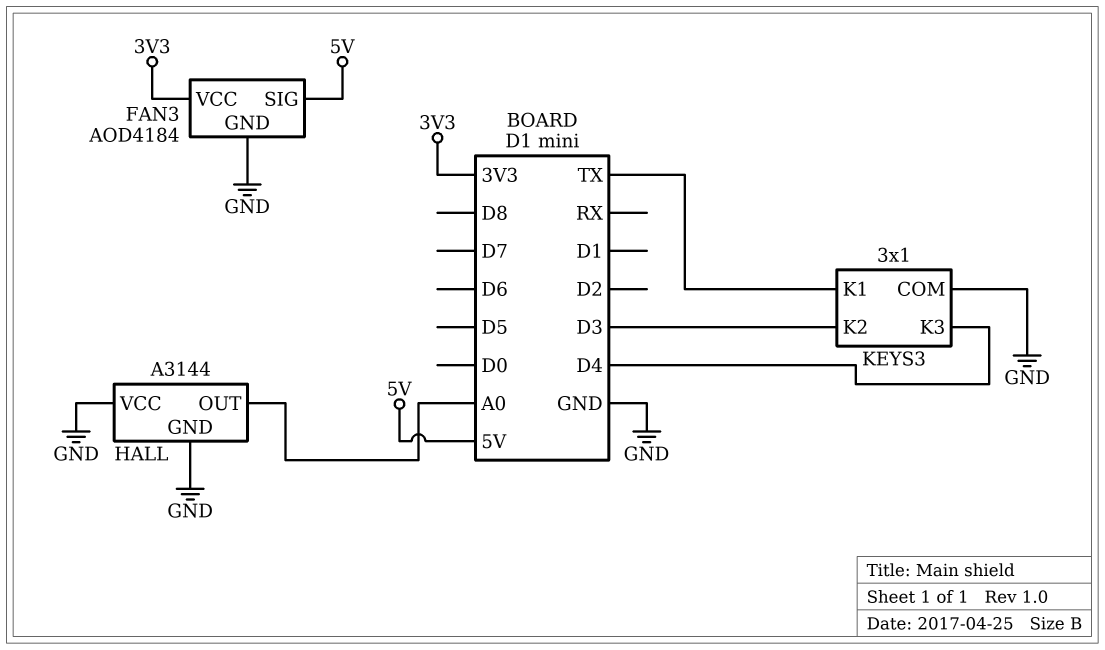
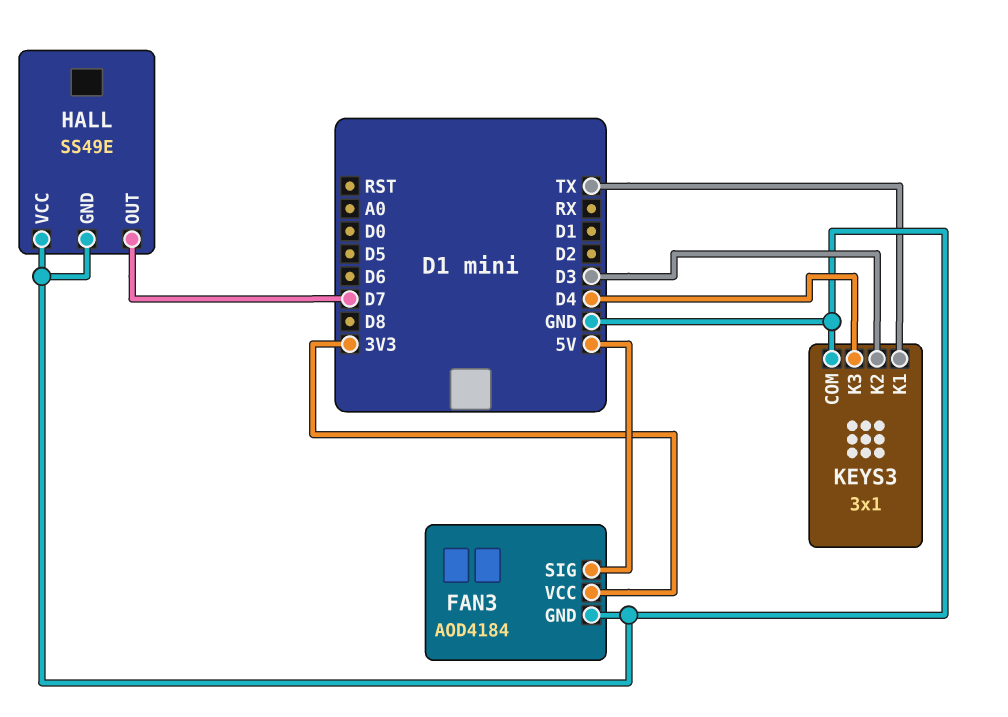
HALL: A3144 -> SS49E
HALL pin OUT: A0 -> D7

